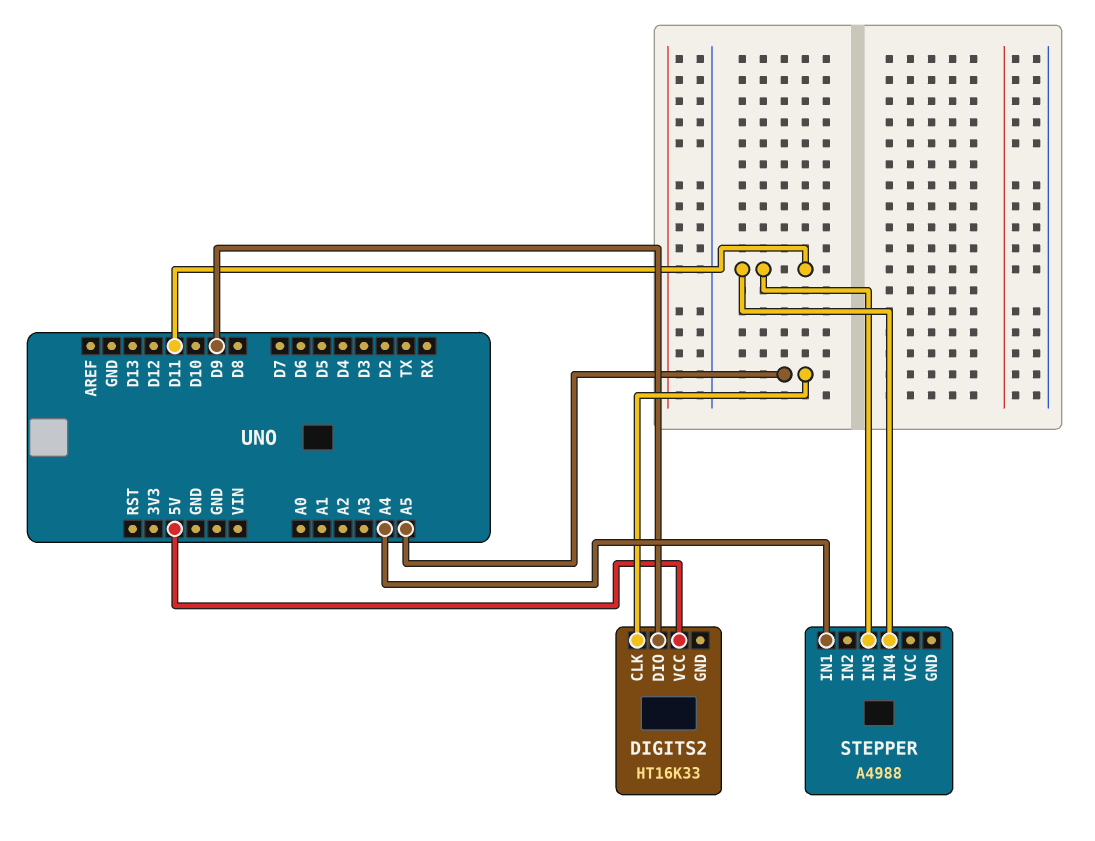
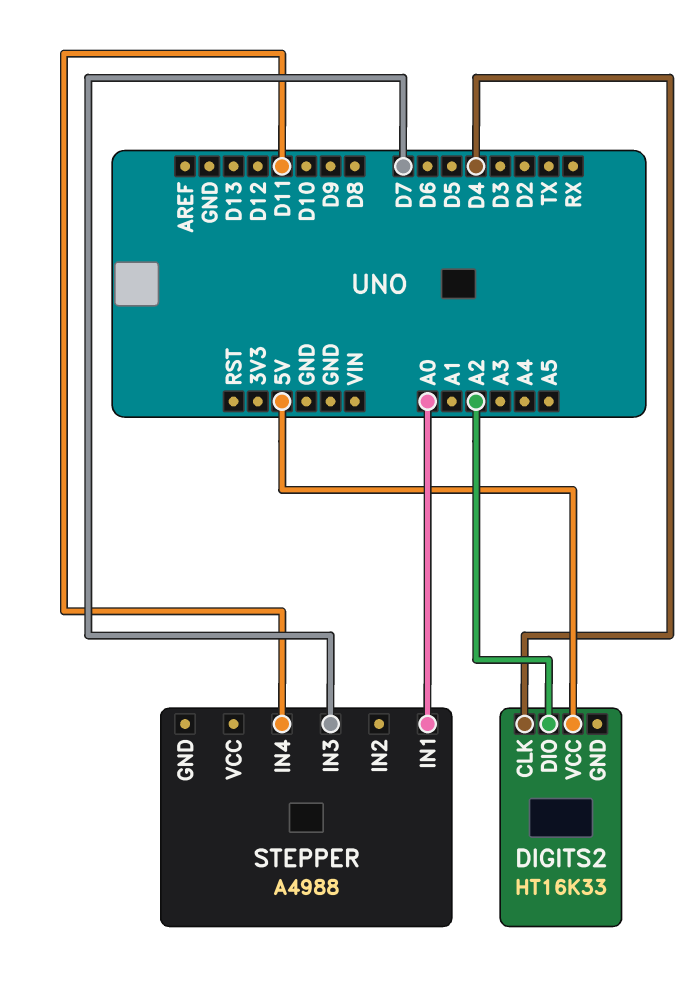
DIGITS2 pin CLK: A5 -> D4
DIGITS2 pin DIO: D9 -> A2
STEPPER pin IN1: A4 -> A0
STEPPER pin IN3: D11 -> D7

